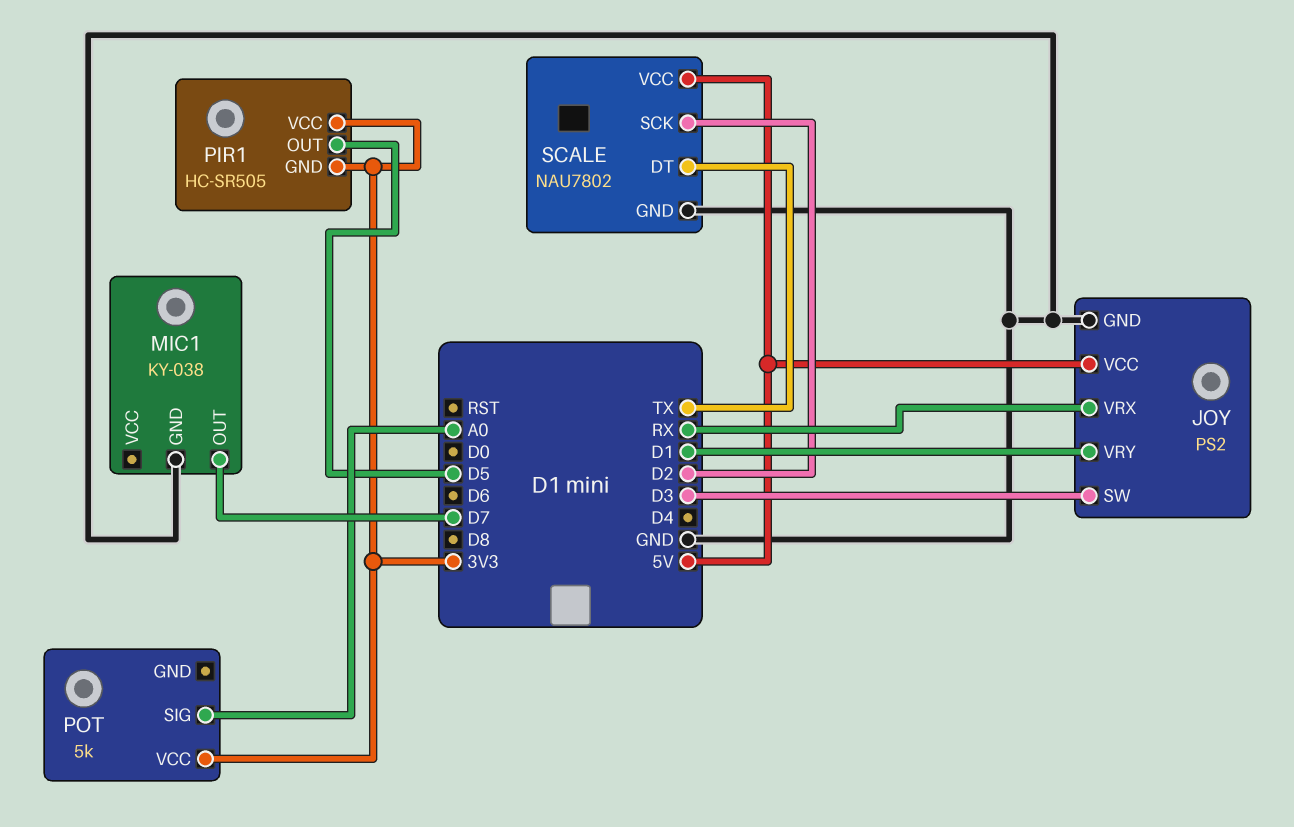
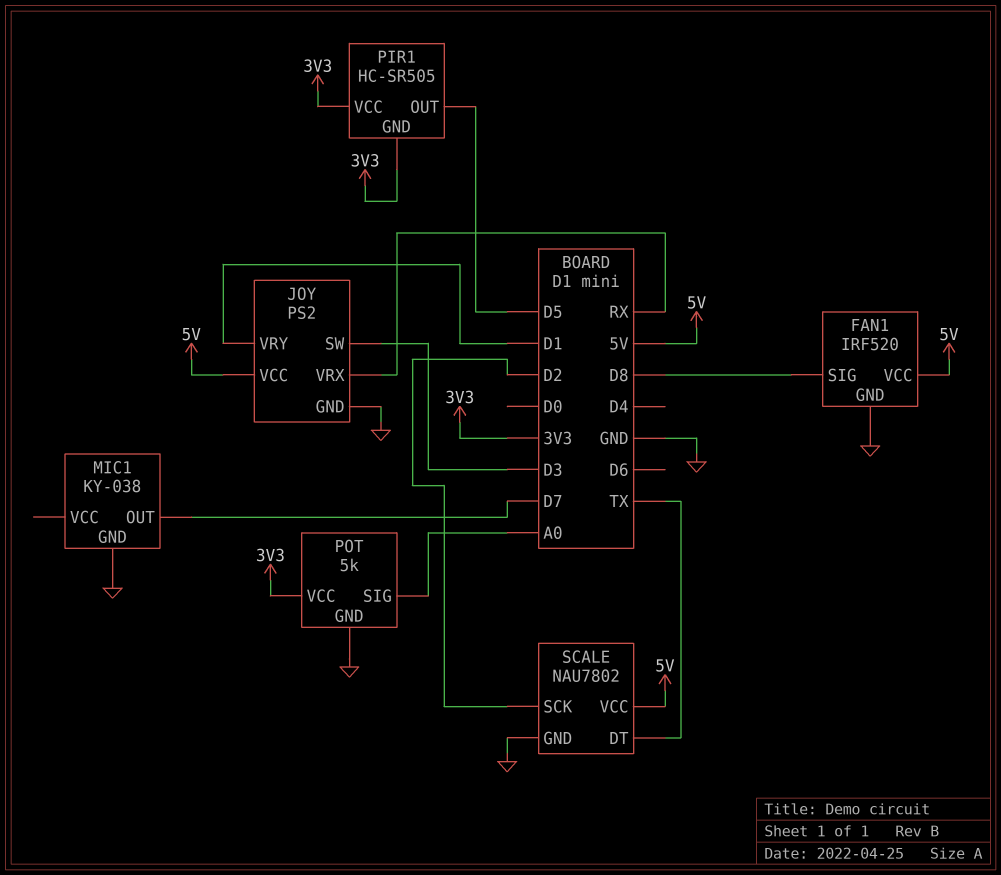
FAN1: none -> IRF520
FAN1 pin GND: none -> GND
FAN1 pin SIG: none -> D8
FAN1 pin VCC: none -> 5V
POT pin GND: none -> GND

